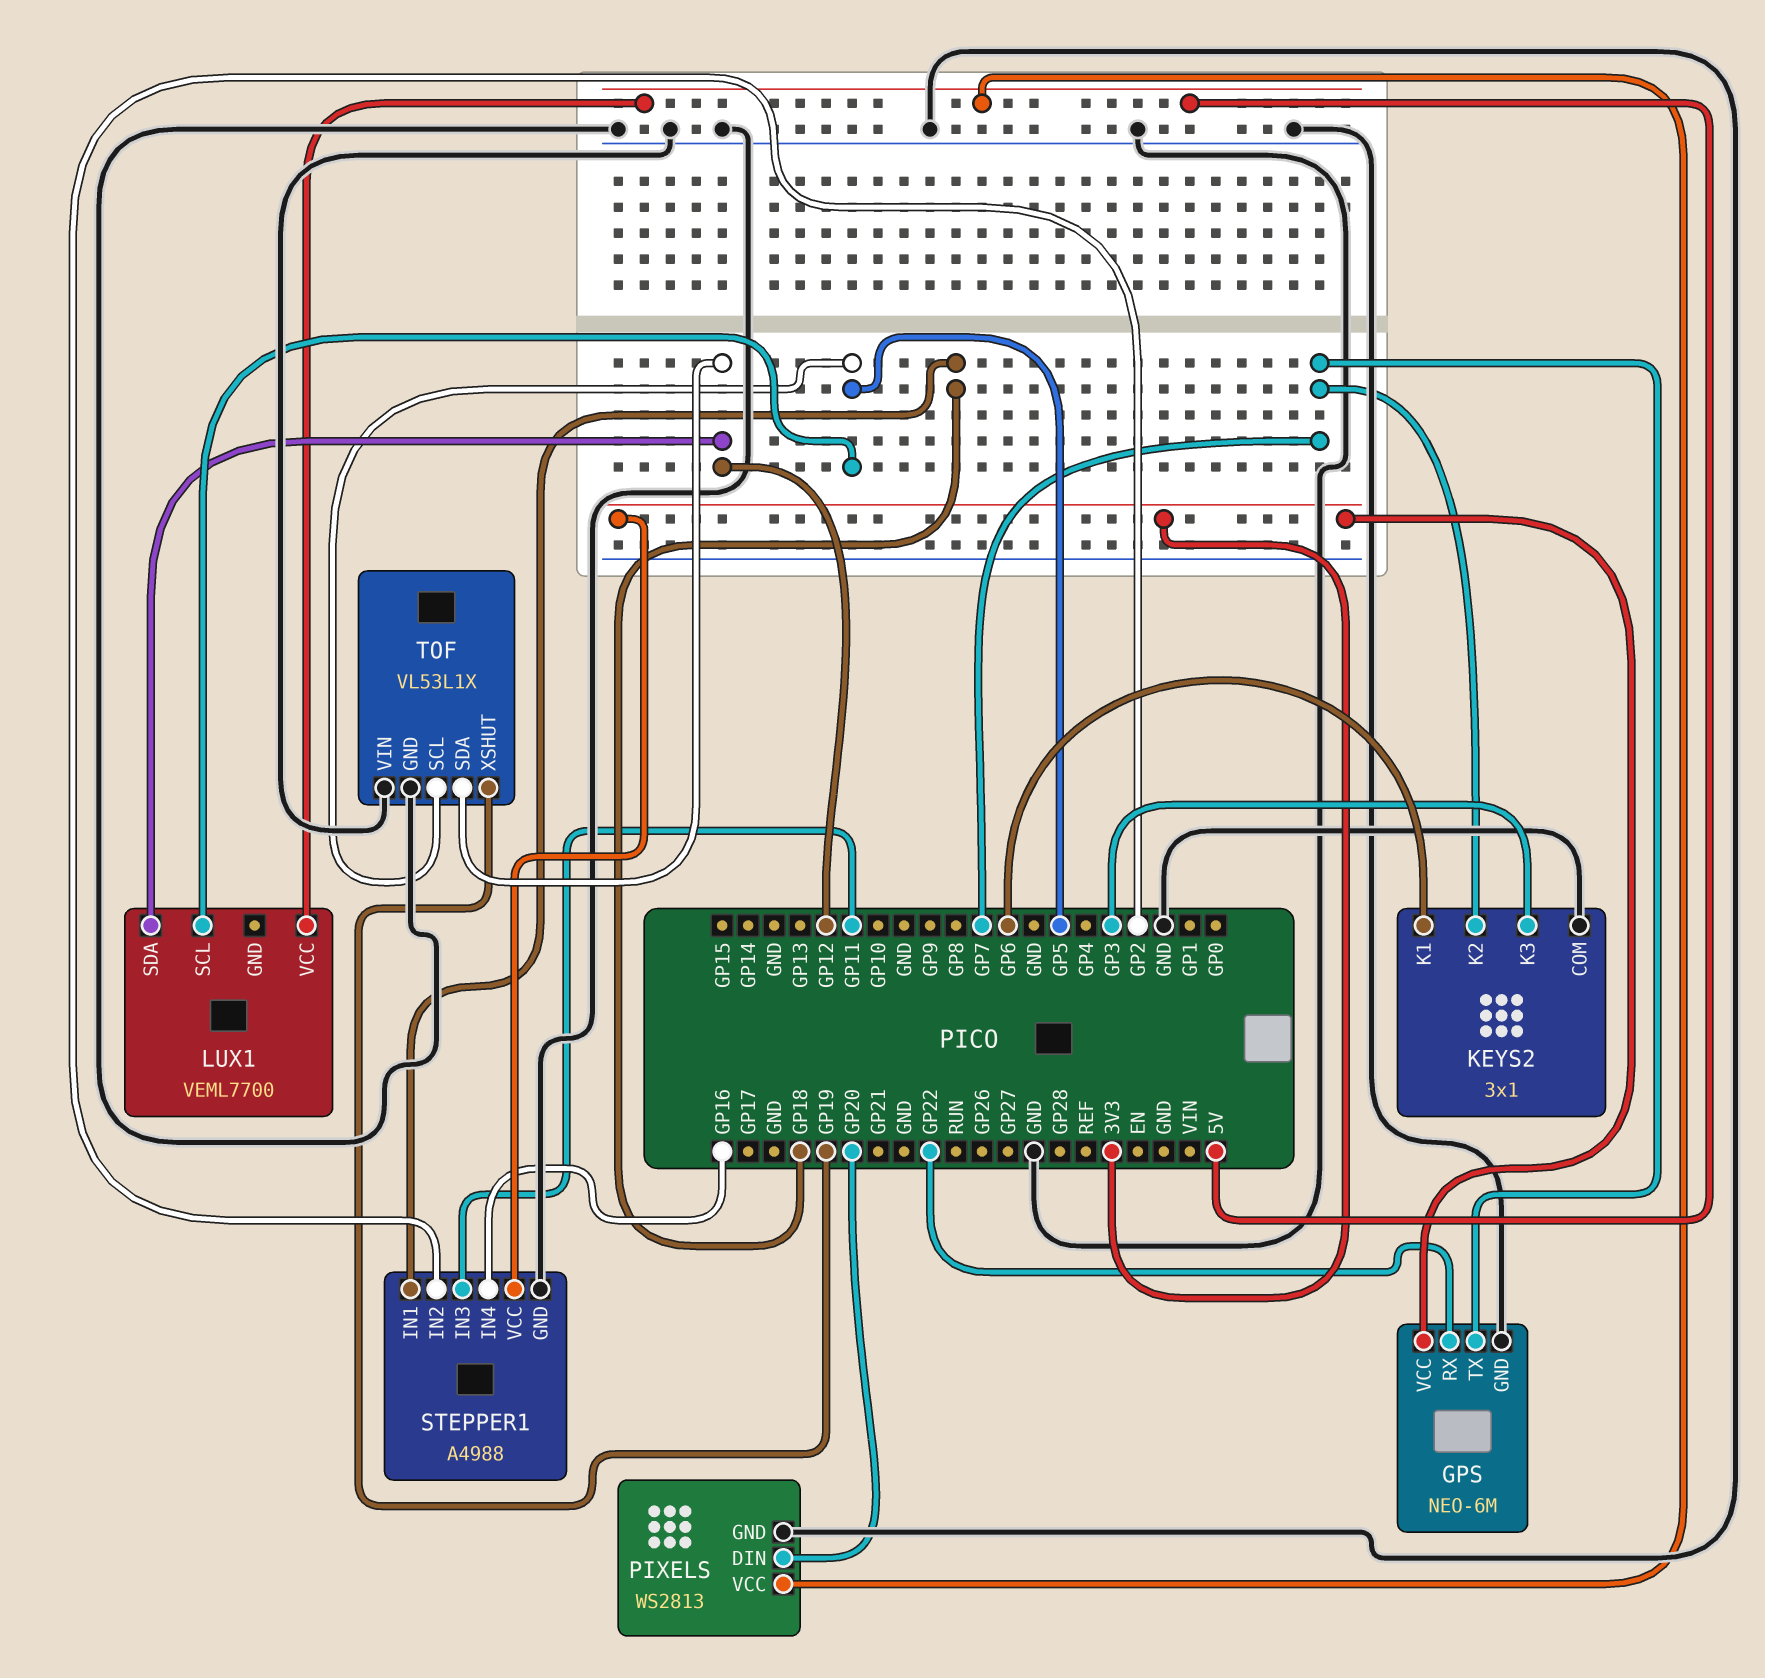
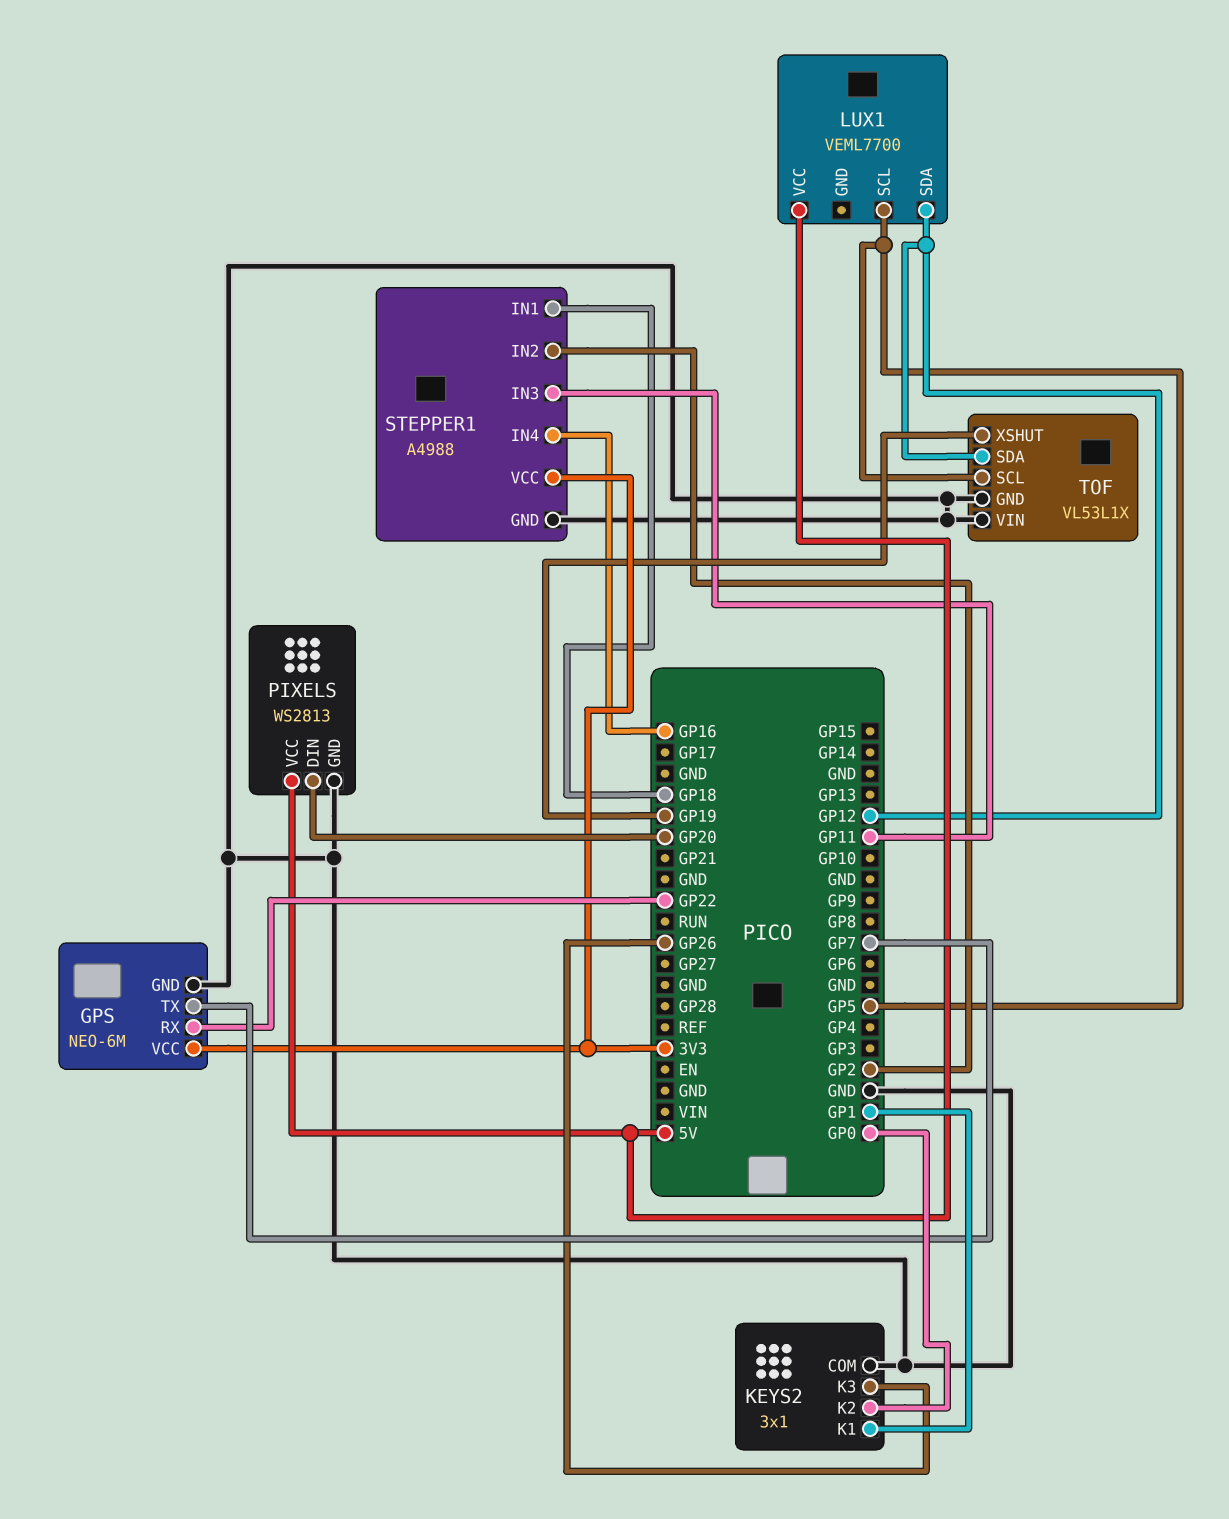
KEYS2 pin K1: GP6 -> GP1
KEYS2 pin K2: GP7 -> GP0
KEYS2 pin K3: GP3 -> GP26

